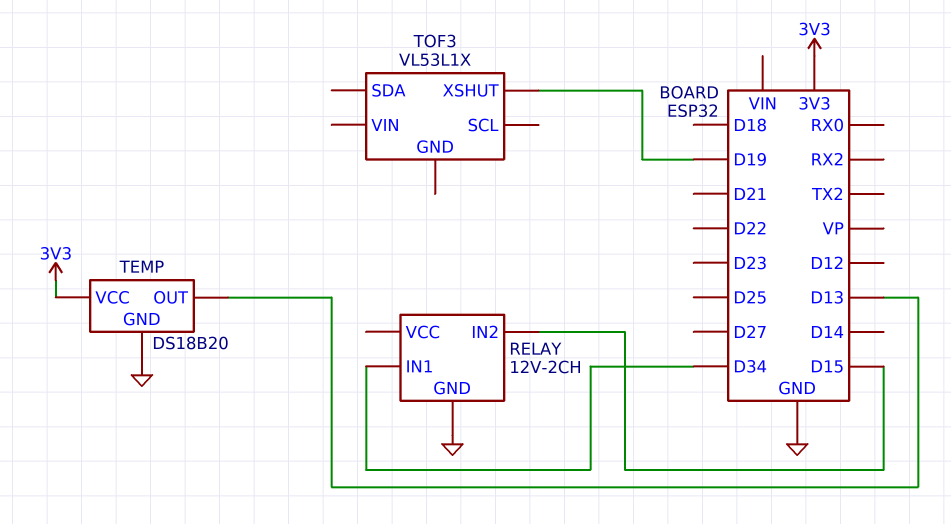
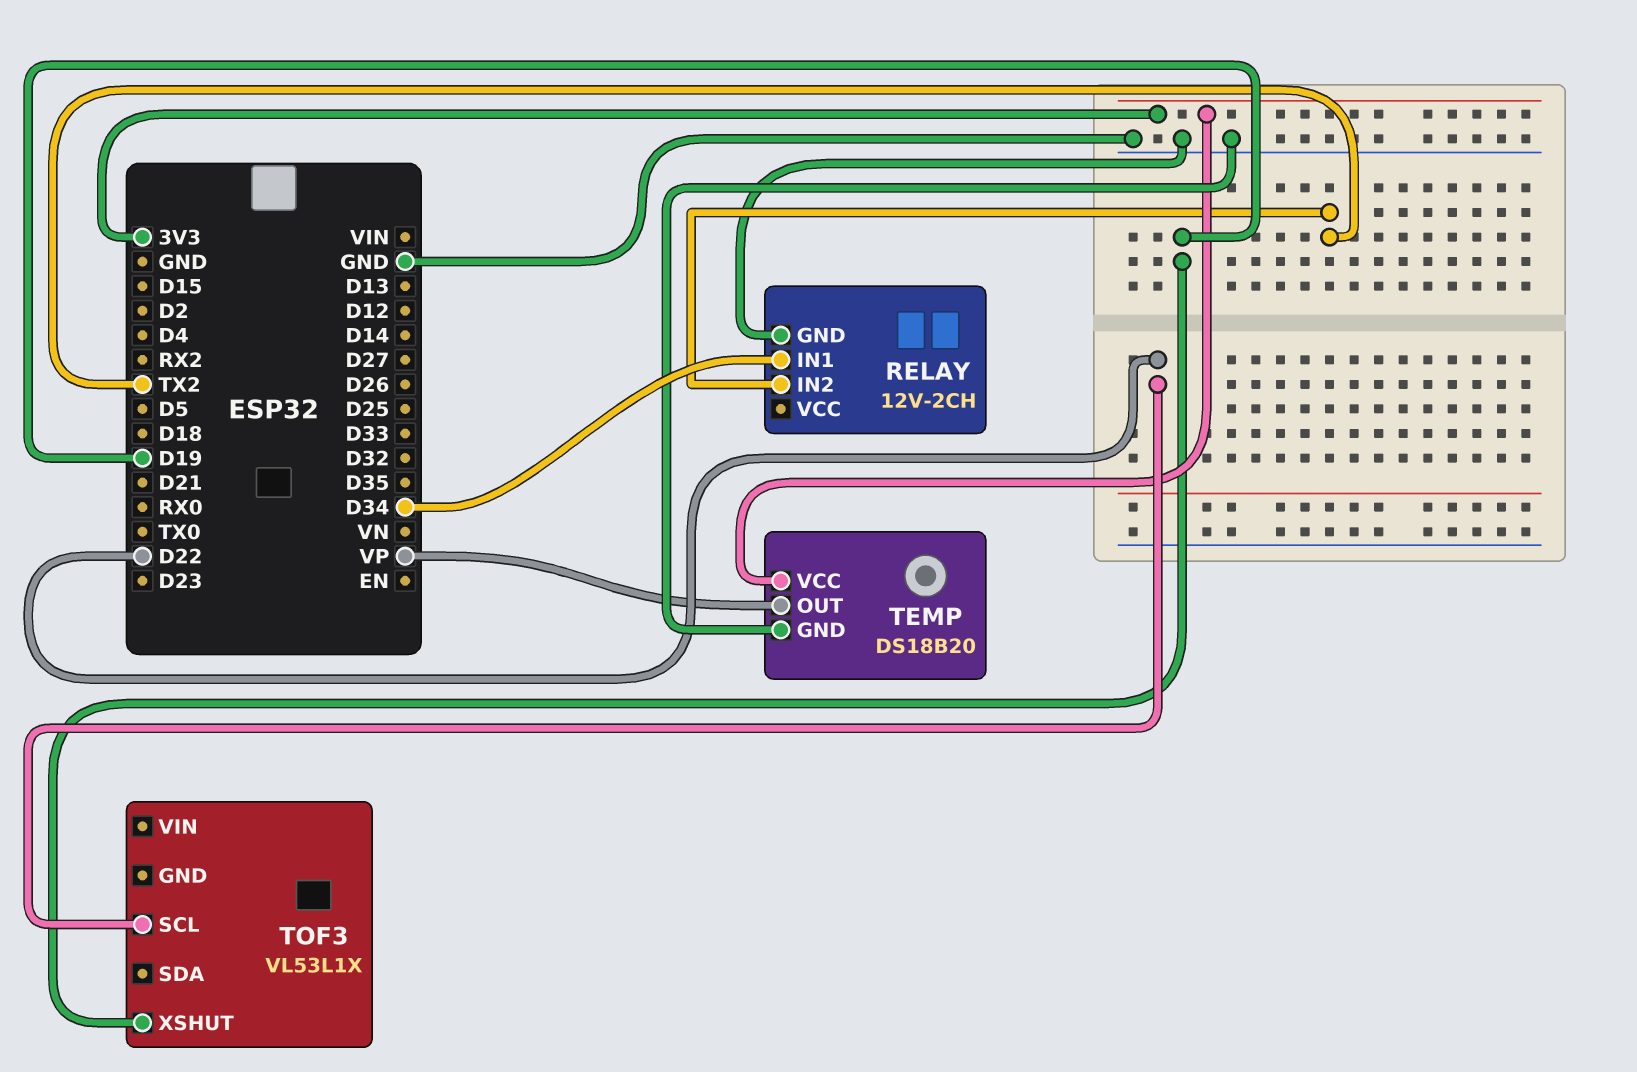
RELAY pin IN2: D15 -> TX2
TEMP pin OUT: D13 -> VP
TOF3 pin SCL: none -> D22

